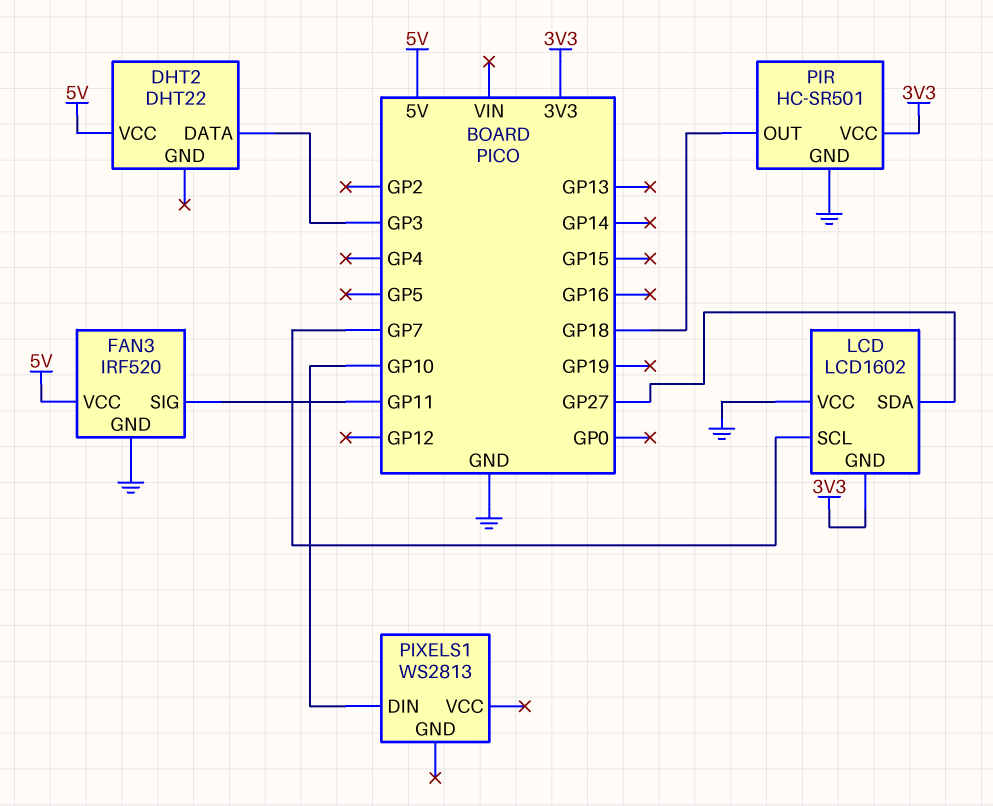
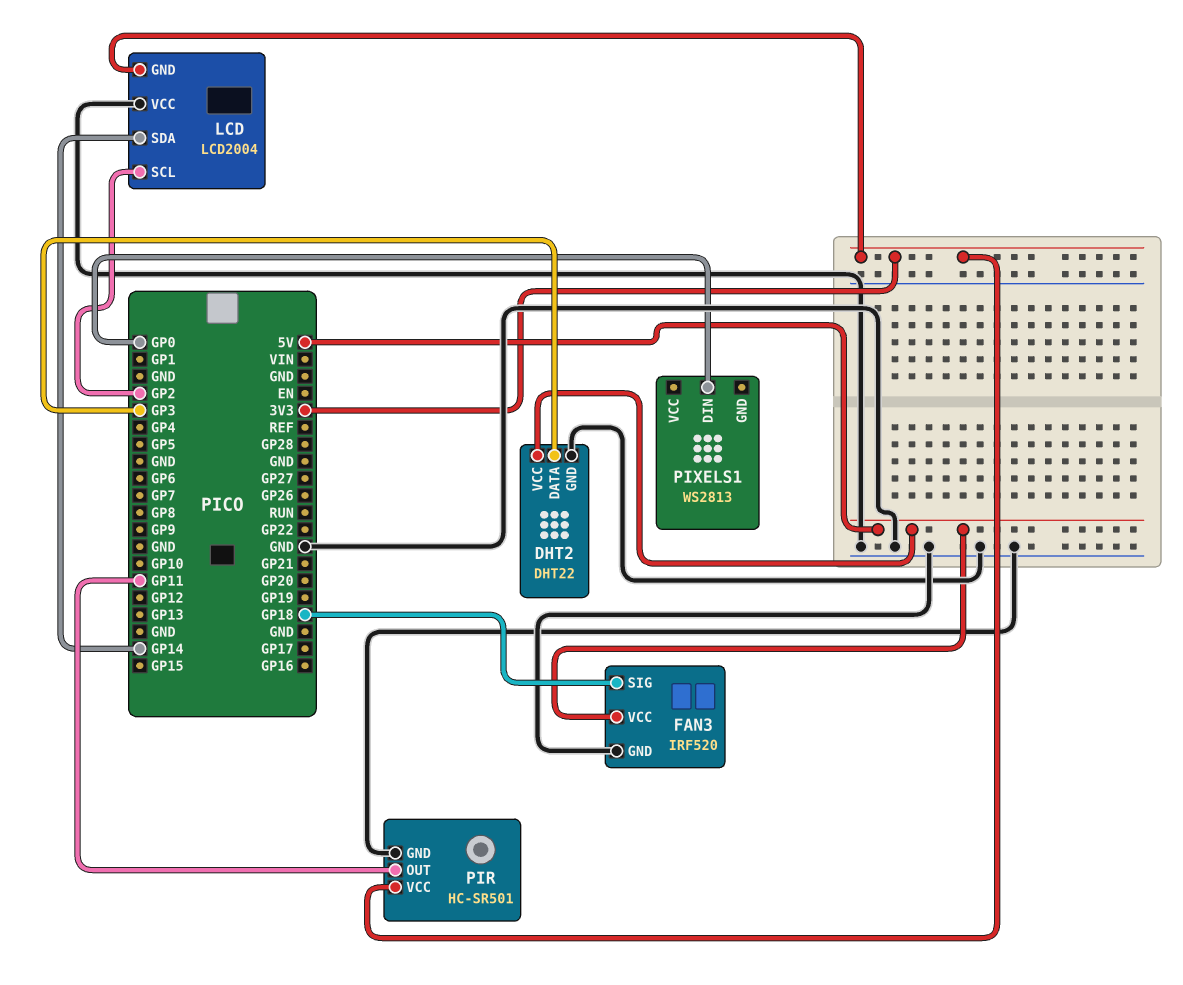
DHT2 pin GND: none -> GND
FAN3 pin SIG: GP11 -> GP18
LCD: LCD1602 -> LCD2004
LCD pin SCL: GP7 -> GP2
LCD pin SDA: GP27 -> GP14
PIR pin OUT: GP18 -> GP11
PIXELS1 pin DIN: GP10 -> GP0

